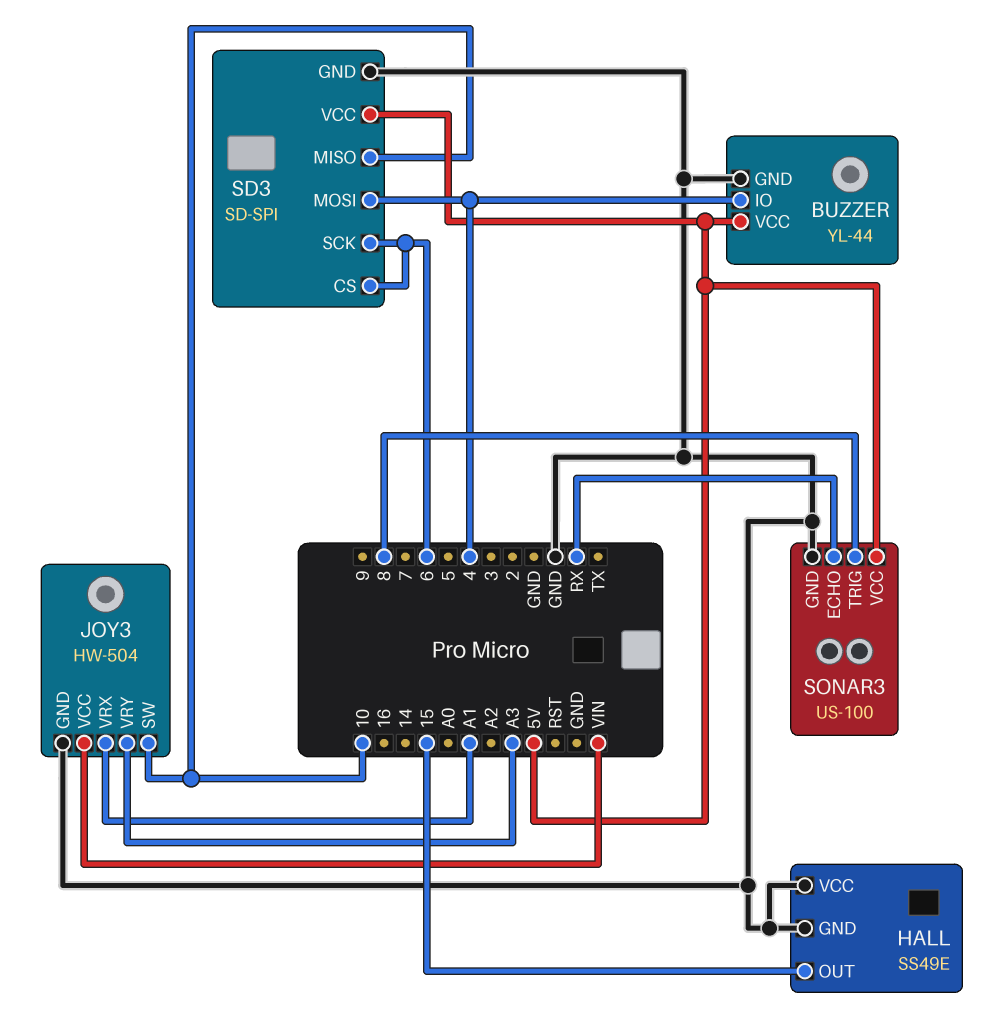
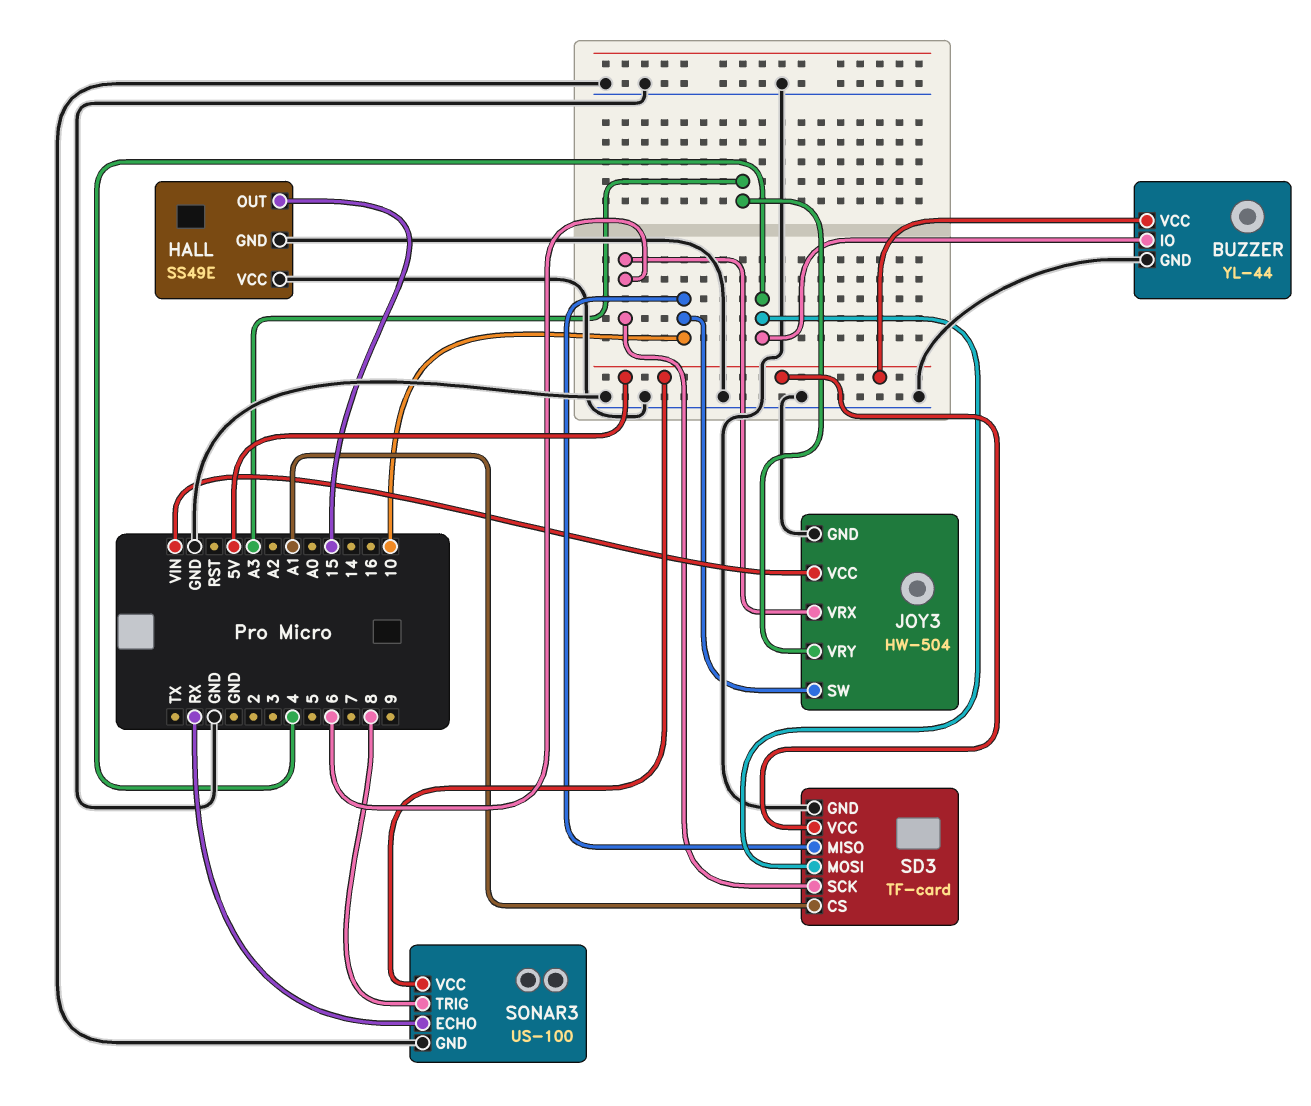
JOY3 pin VRX: A1 -> 6
SD3: SD-SPI -> TF-card
SD3 pin CS: 6 -> A1

